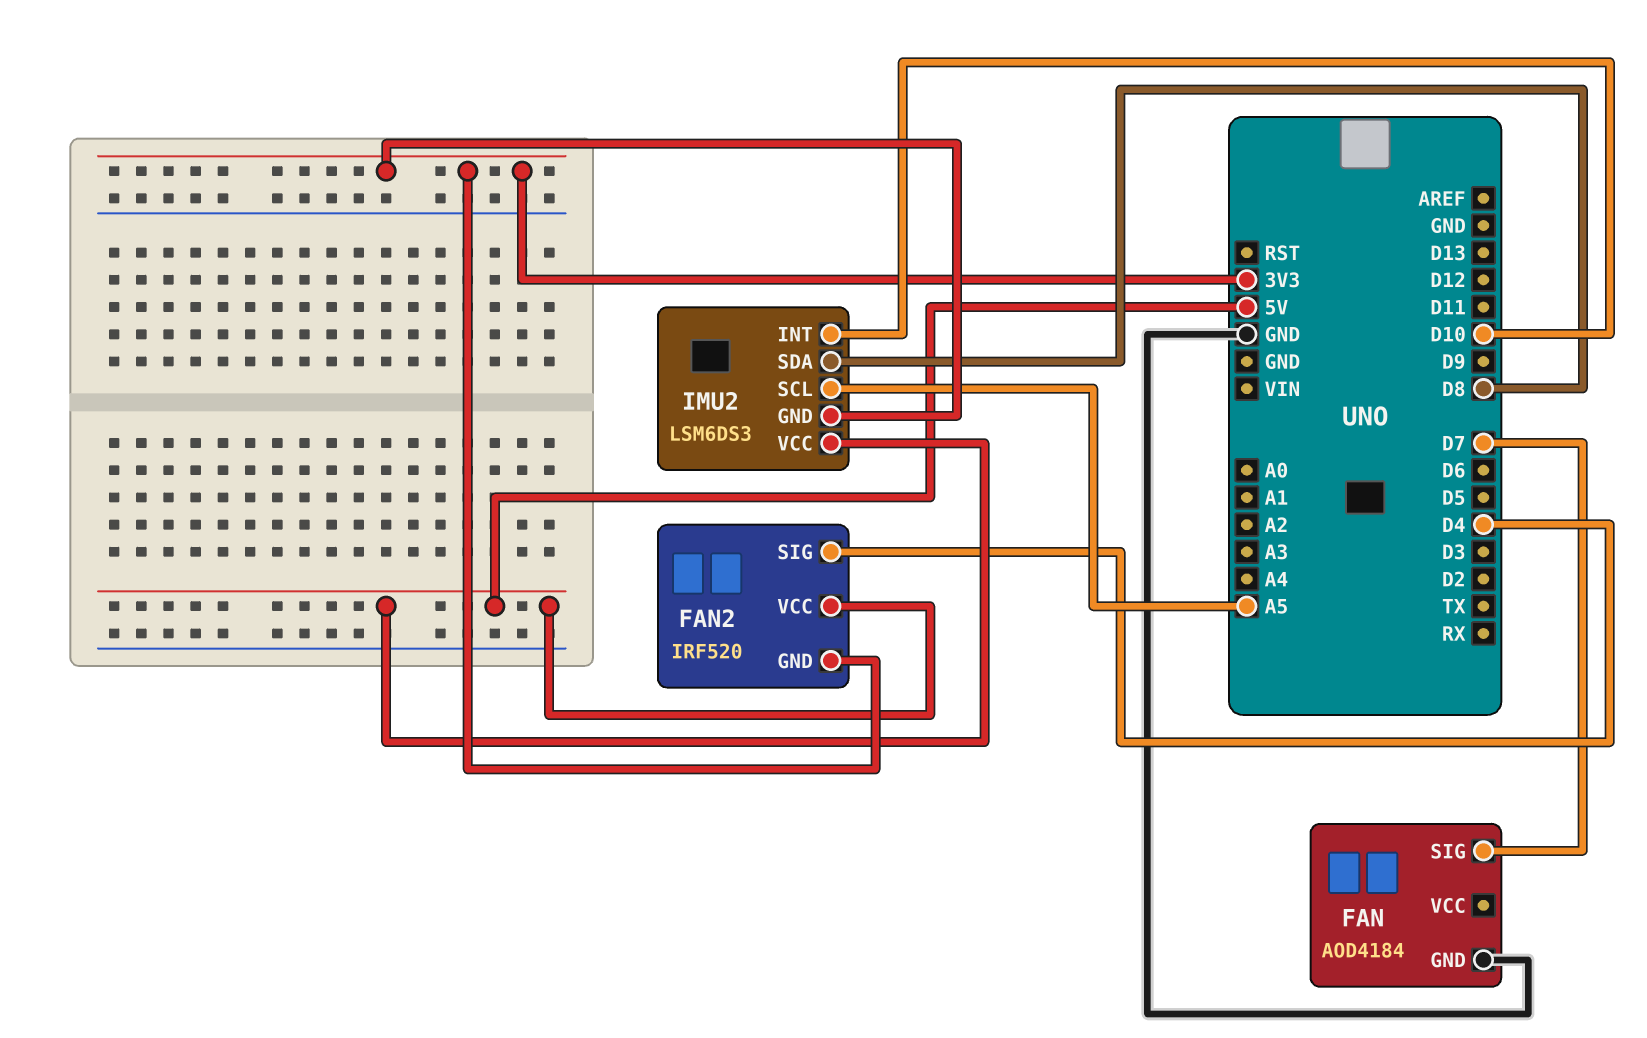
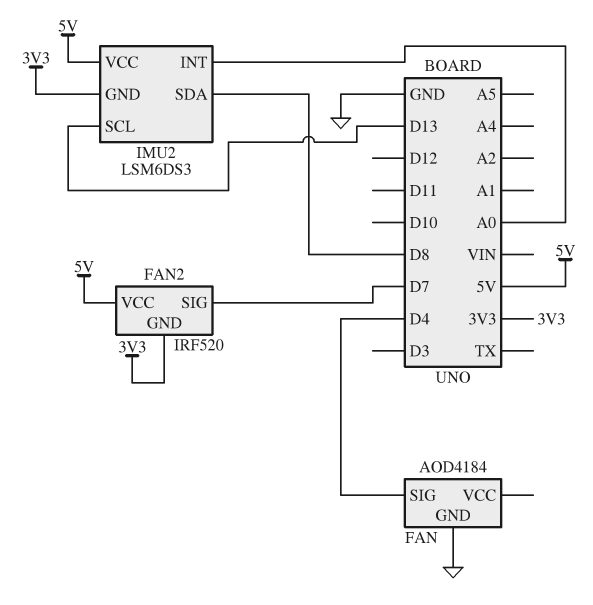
FAN pin SIG: D7 -> D4
FAN2 pin SIG: D4 -> D7
IMU2 pin INT: D10 -> A0
IMU2 pin SCL: A5 -> D13

